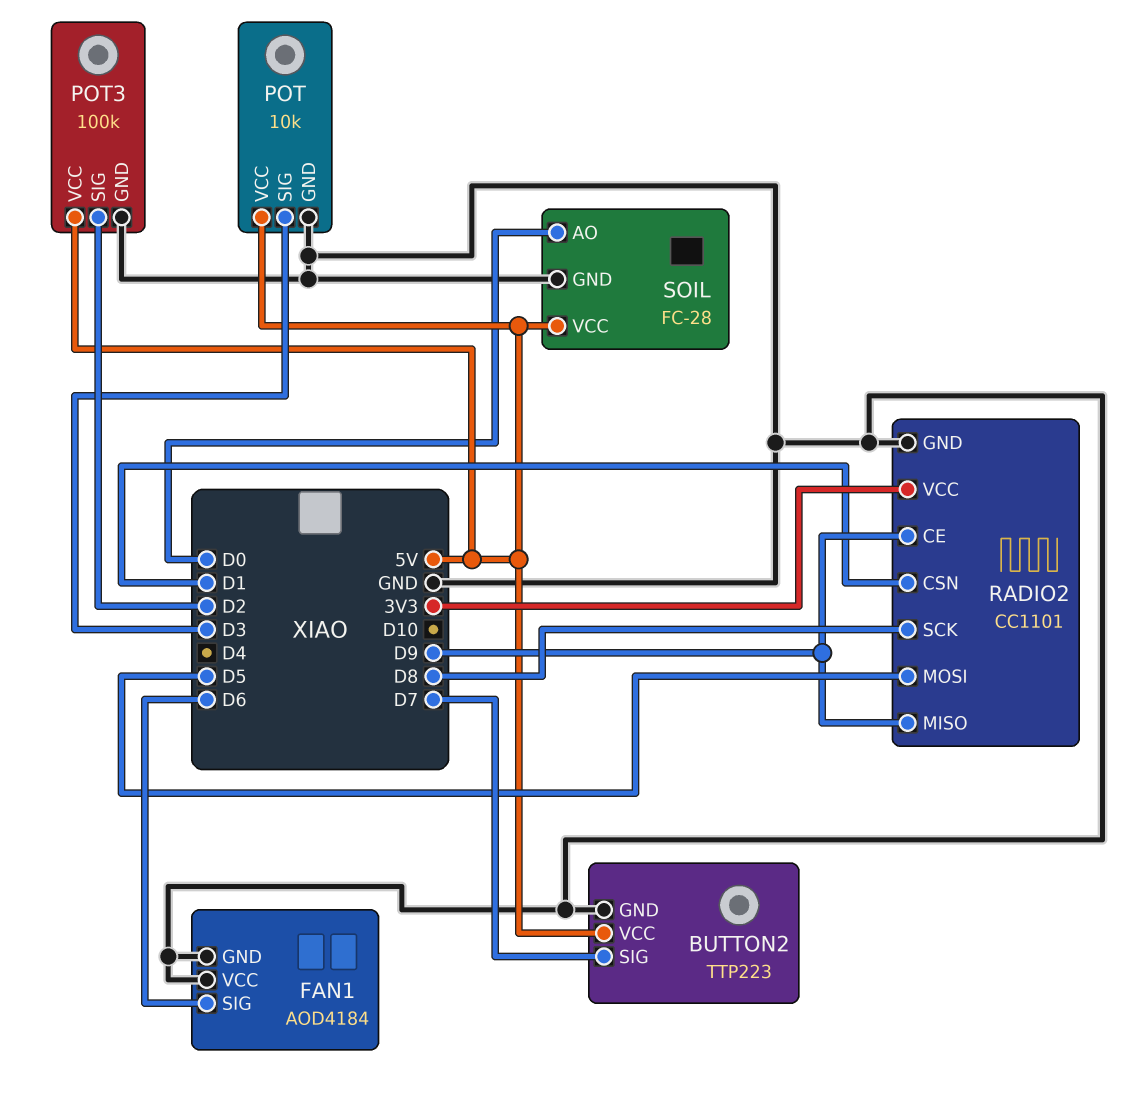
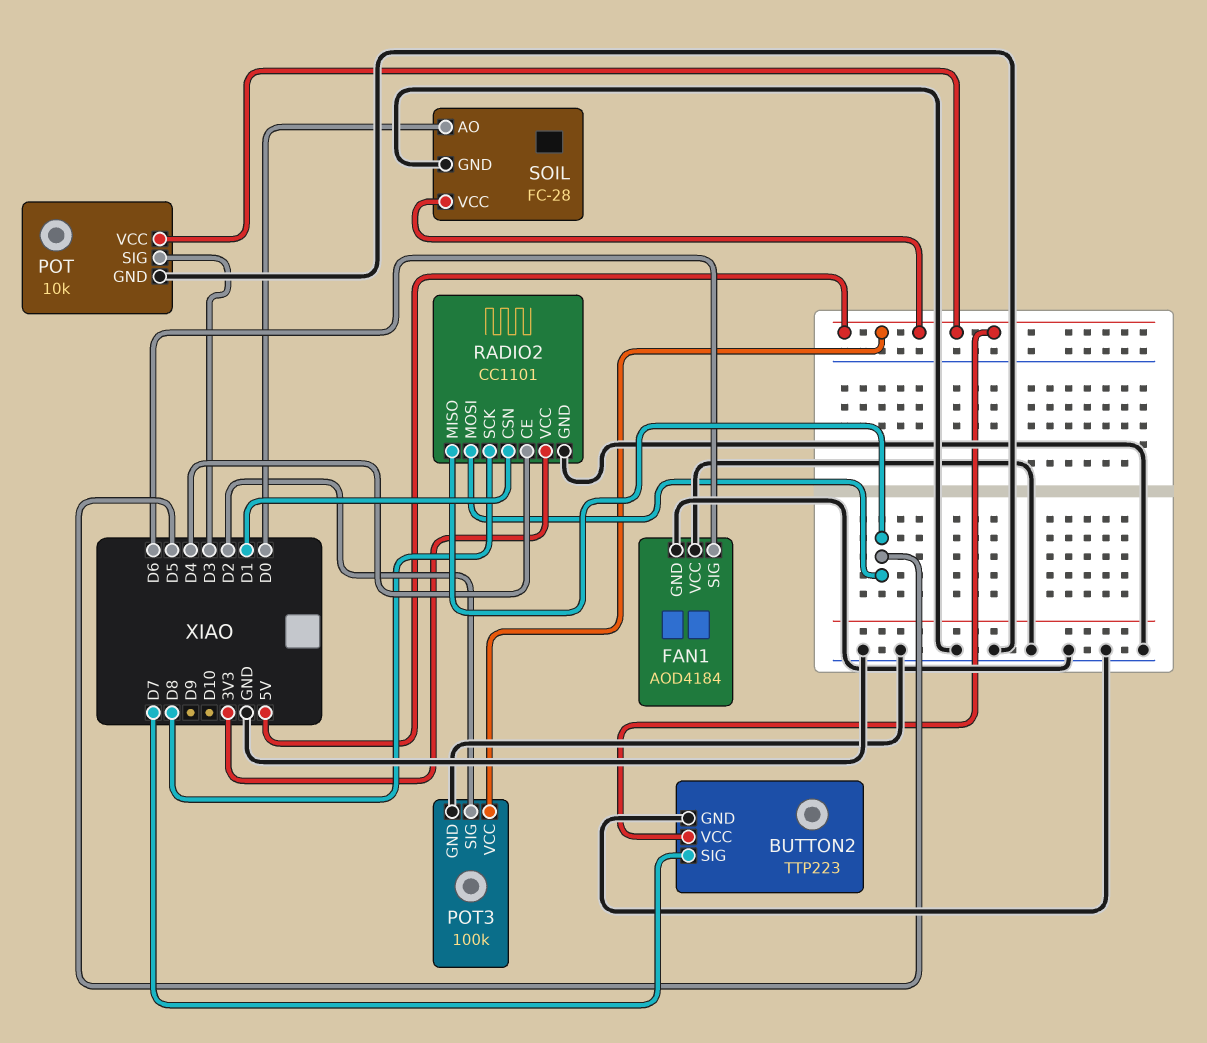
RADIO2 pin CE: D9 -> D4
RADIO2 pin MISO: D9 -> D5

